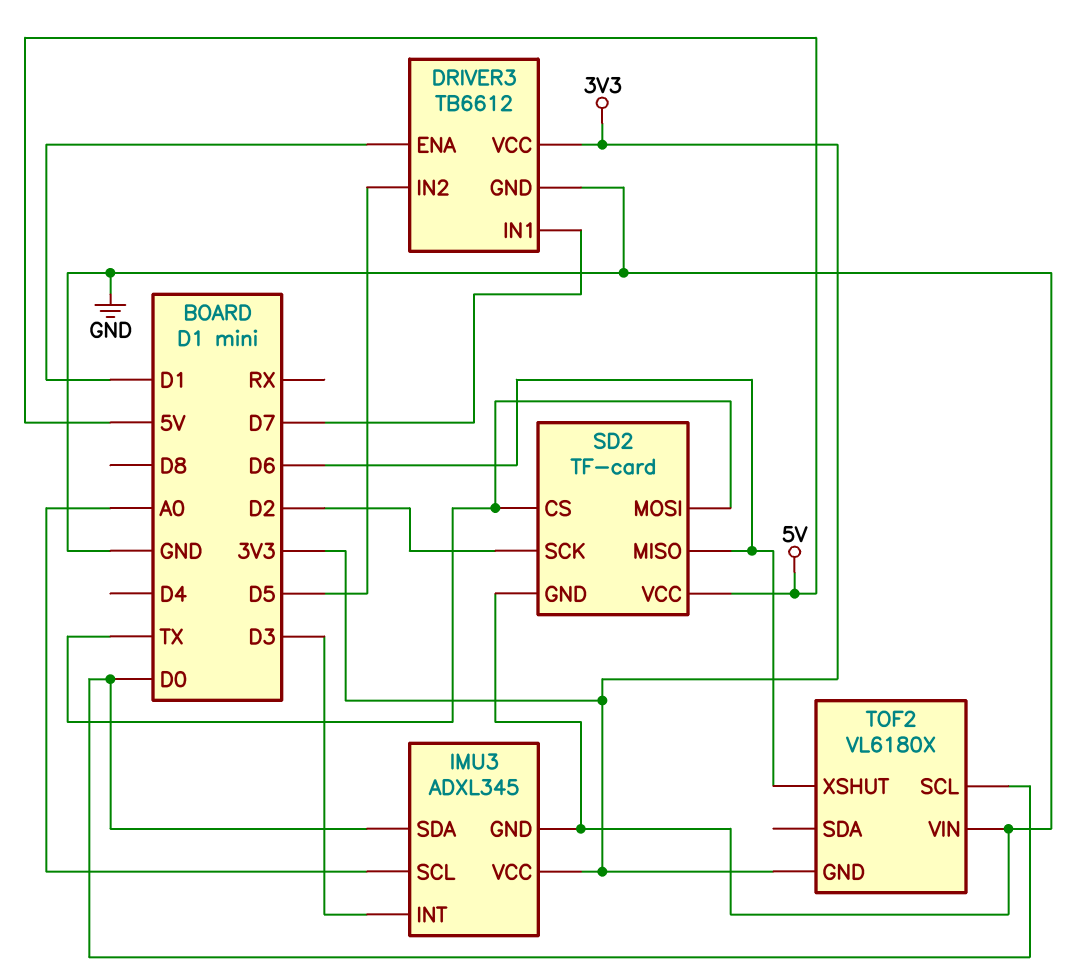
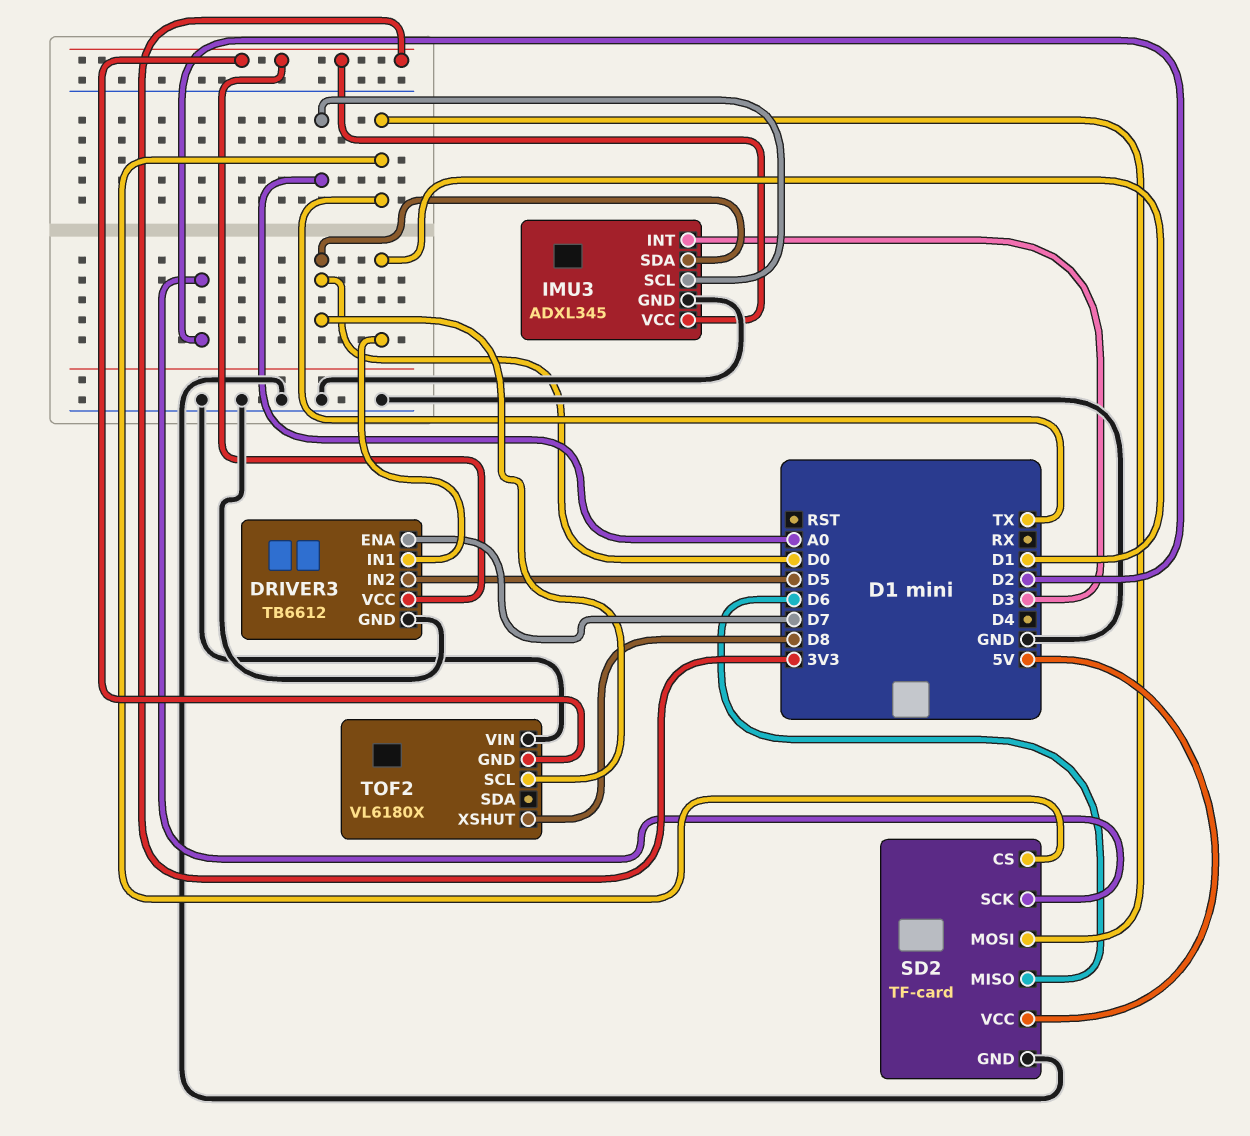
DRIVER3 pin ENA: D1 -> D7
DRIVER3 pin IN1: D7 -> D1
TOF2 pin XSHUT: D6 -> D8

